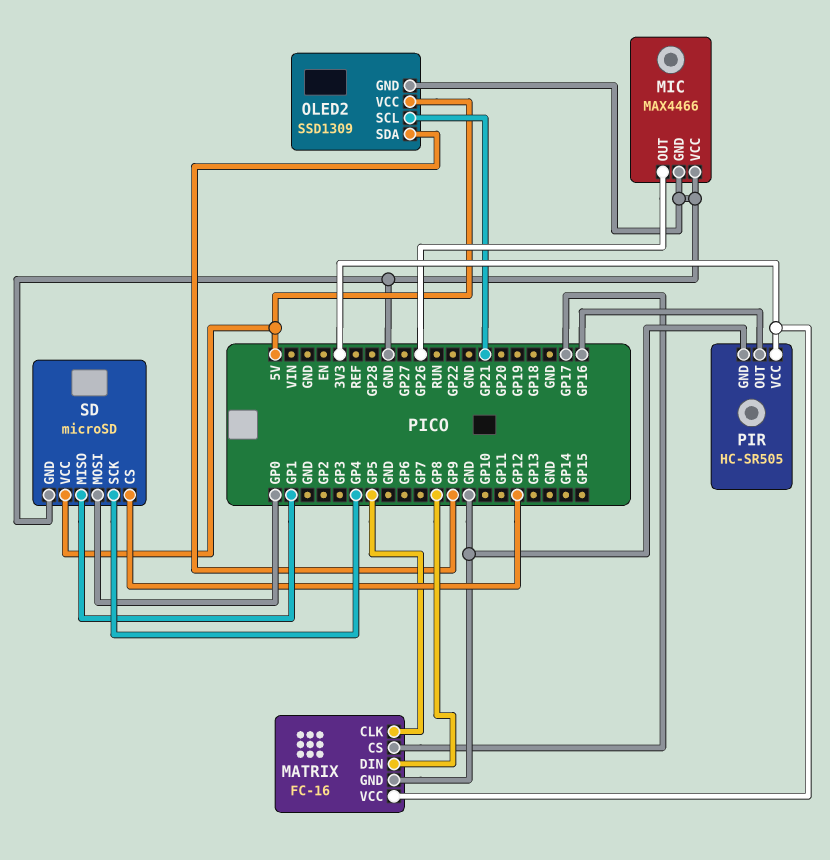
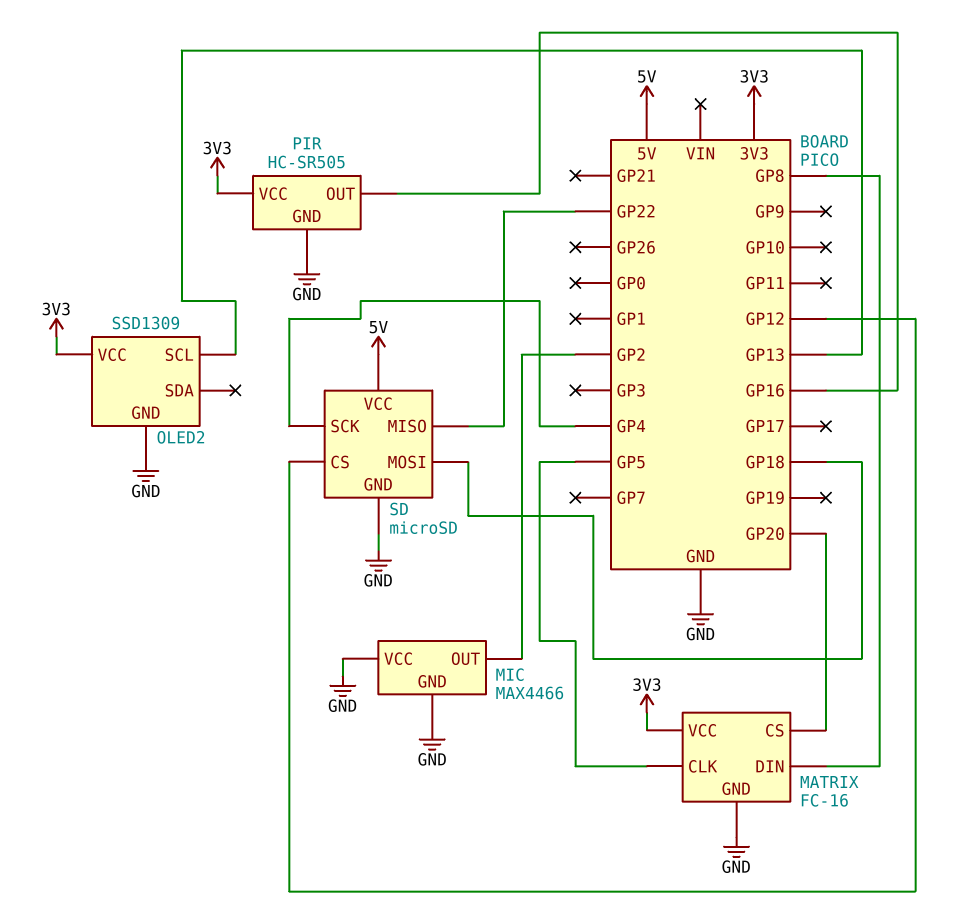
MATRIX pin CS: GP17 -> GP20
MIC pin OUT: GP26 -> GP2
OLED2 pin SCL: GP21 -> GP13
OLED2 pin SDA: GP9 -> none
OLED2 pin VCC: 5V -> 3V3
SD pin MISO: GP1 -> GP22
SD pin MOSI: GP0 -> GP18

